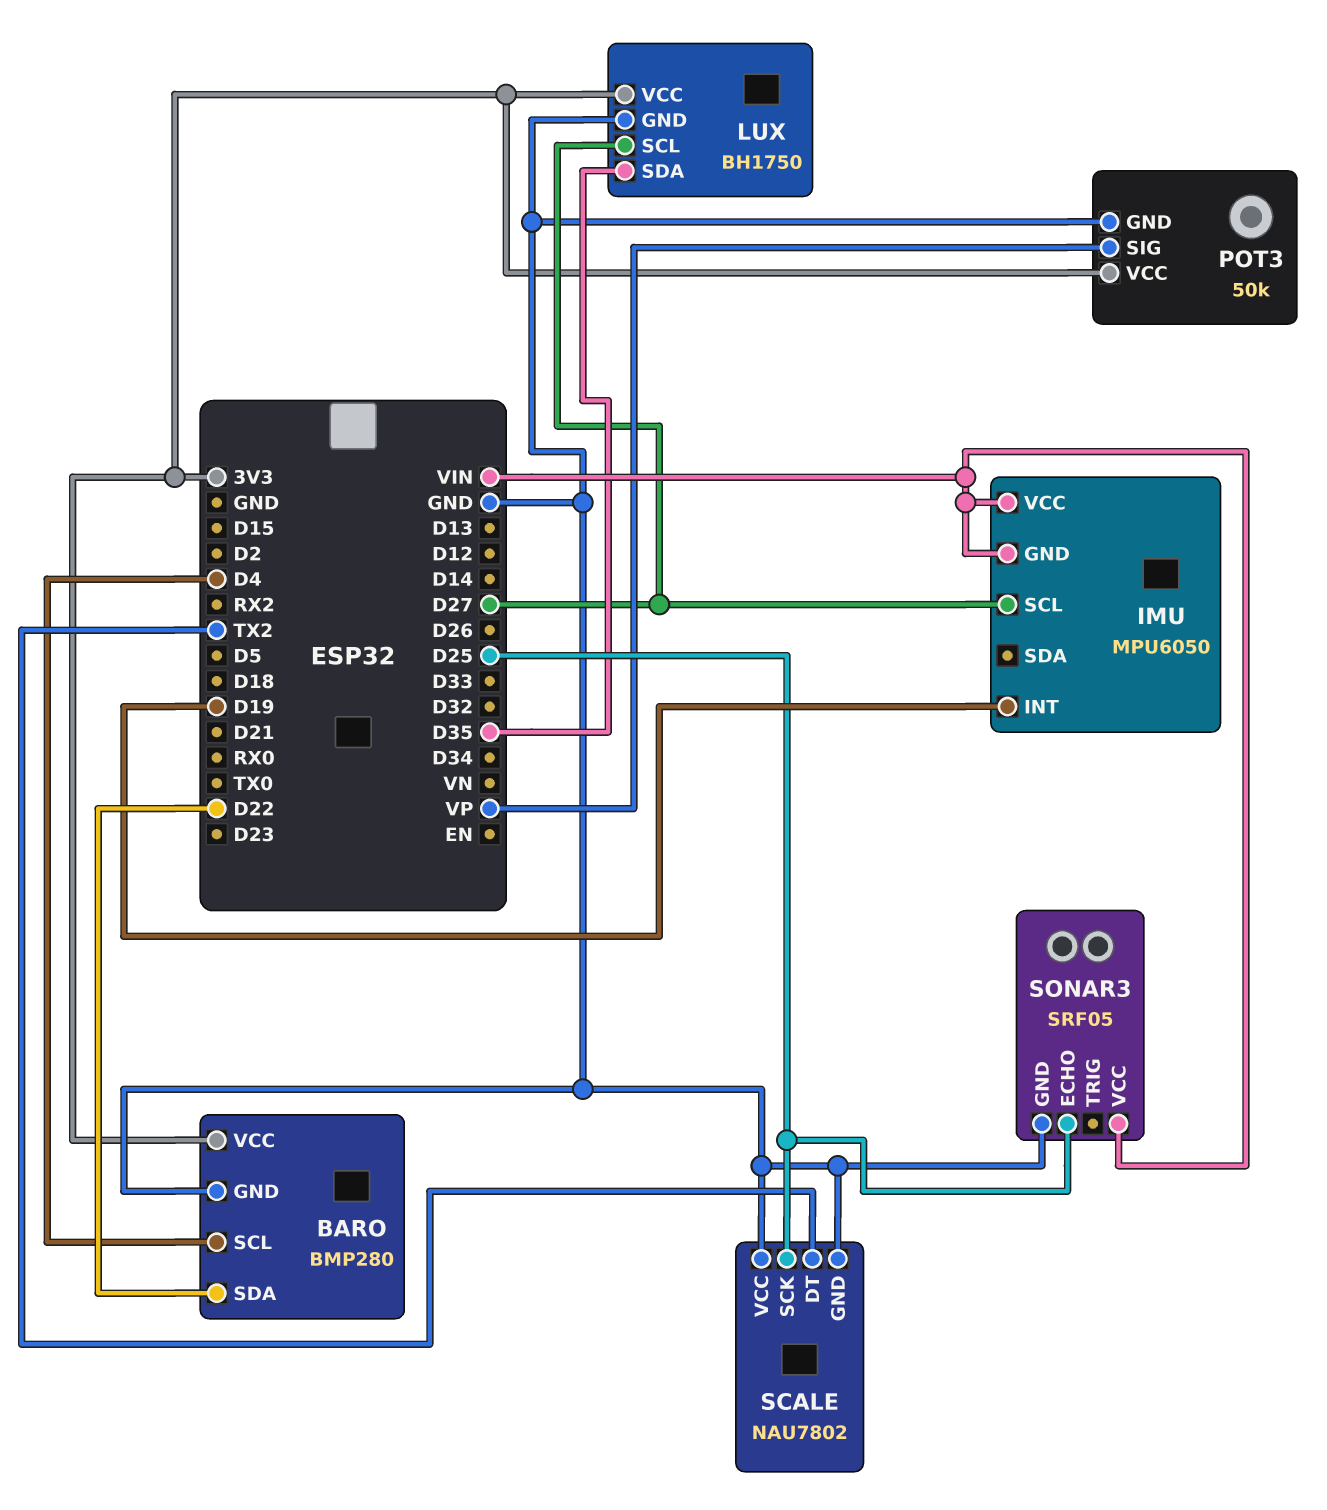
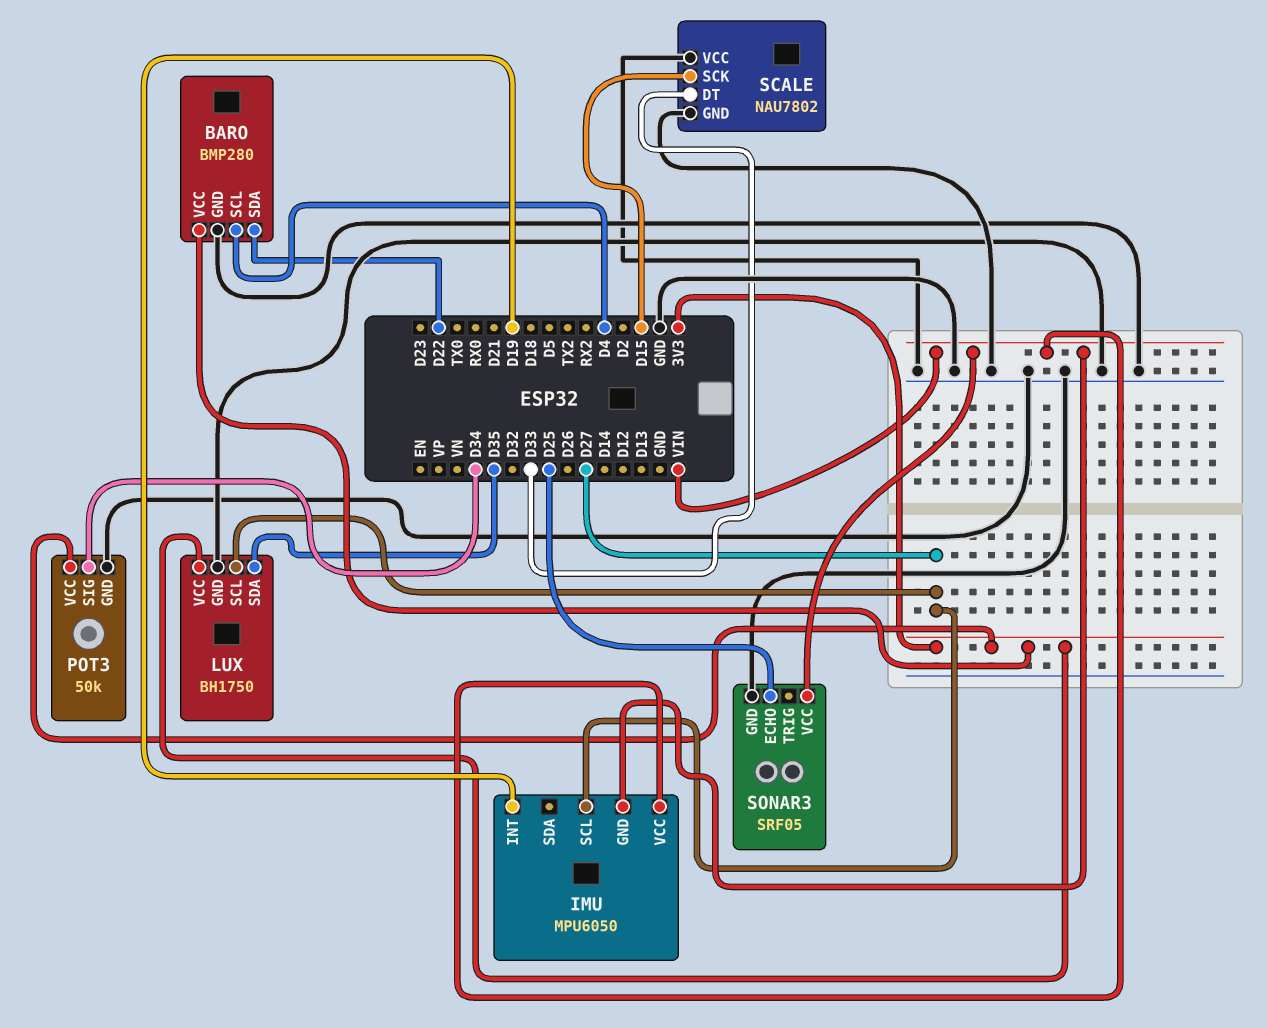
POT3 pin SIG: VP -> D34
SCALE pin DT: TX2 -> D33
SCALE pin SCK: D25 -> D15

